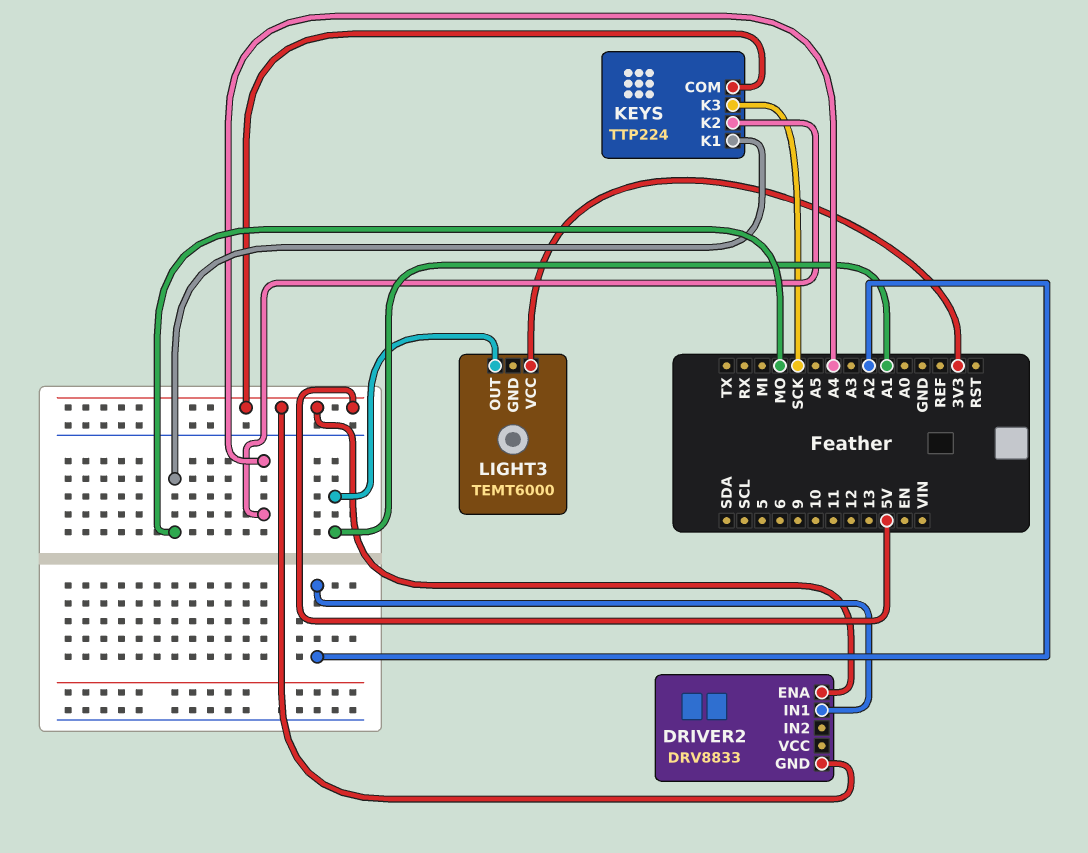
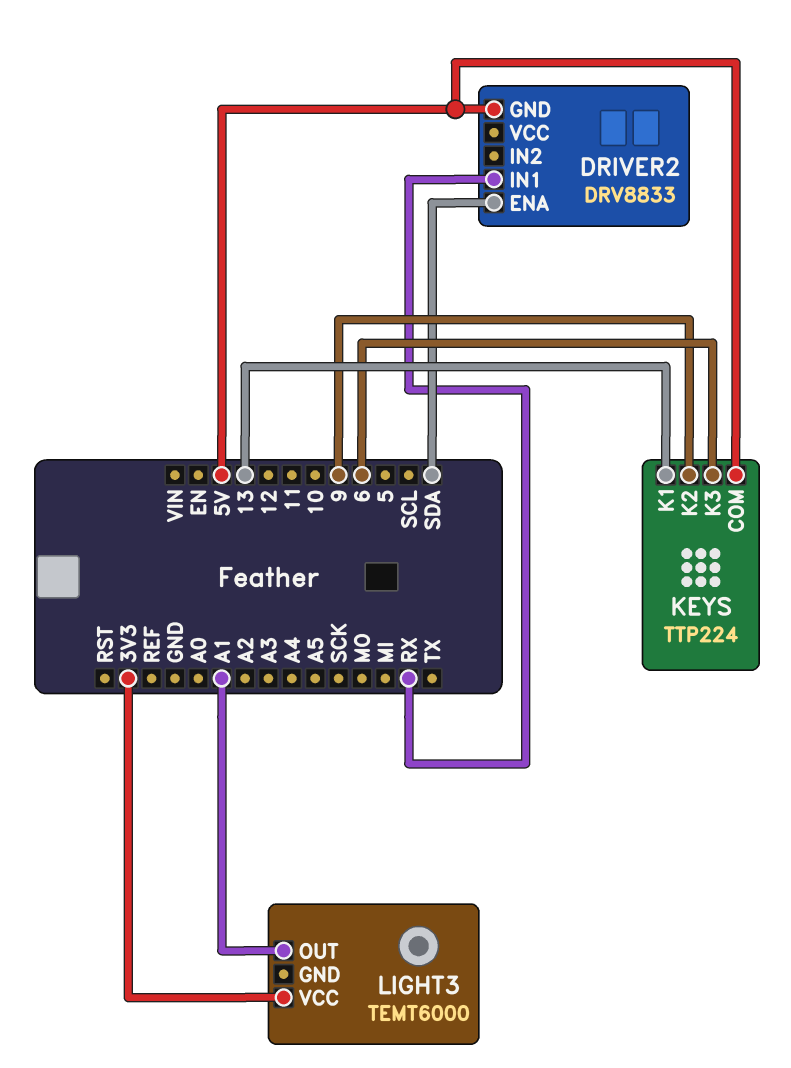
DRIVER2 pin ENA: 5V -> SDA
DRIVER2 pin IN1: A2 -> RX
KEYS pin K1: MO -> 13
KEYS pin K2: A4 -> 9
KEYS pin K3: SCK -> 6

